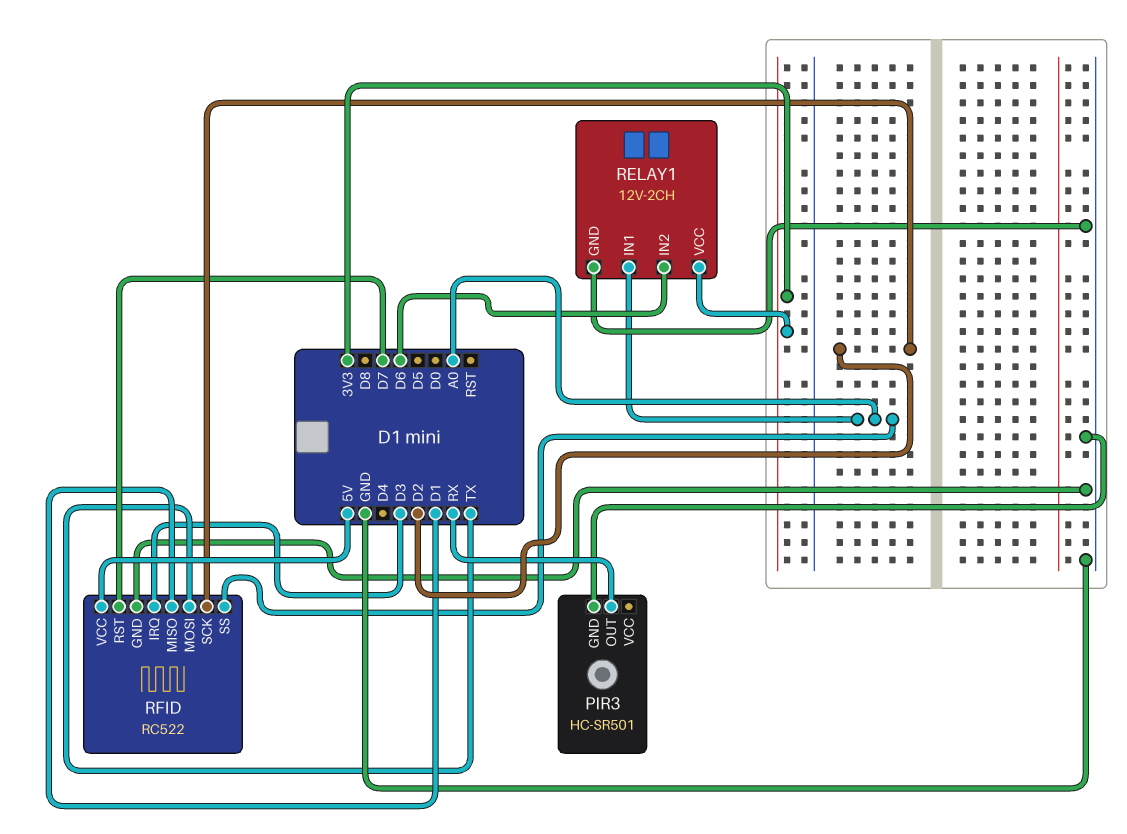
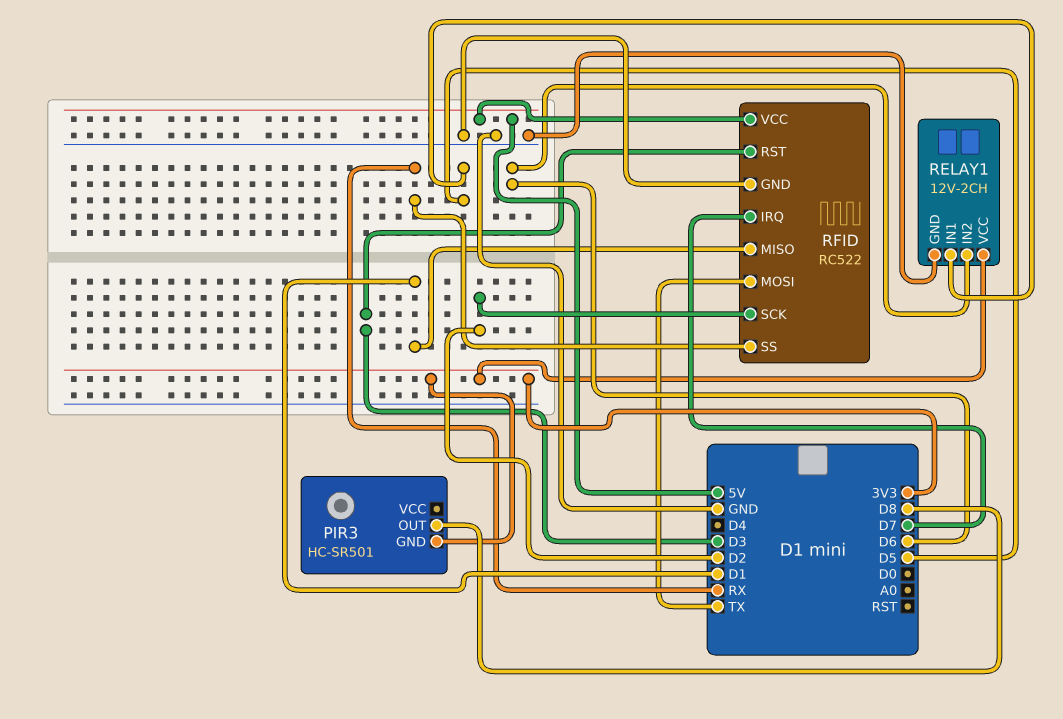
PIR3 pin GND: GND -> 3V3
PIR3 pin OUT: RX -> D8
RELAY1 pin IN1: A0 -> D5
RFID pin IRQ: D3 -> D7
RFID pin RST: D7 -> D3
RFID pin SS: A0 -> RX

